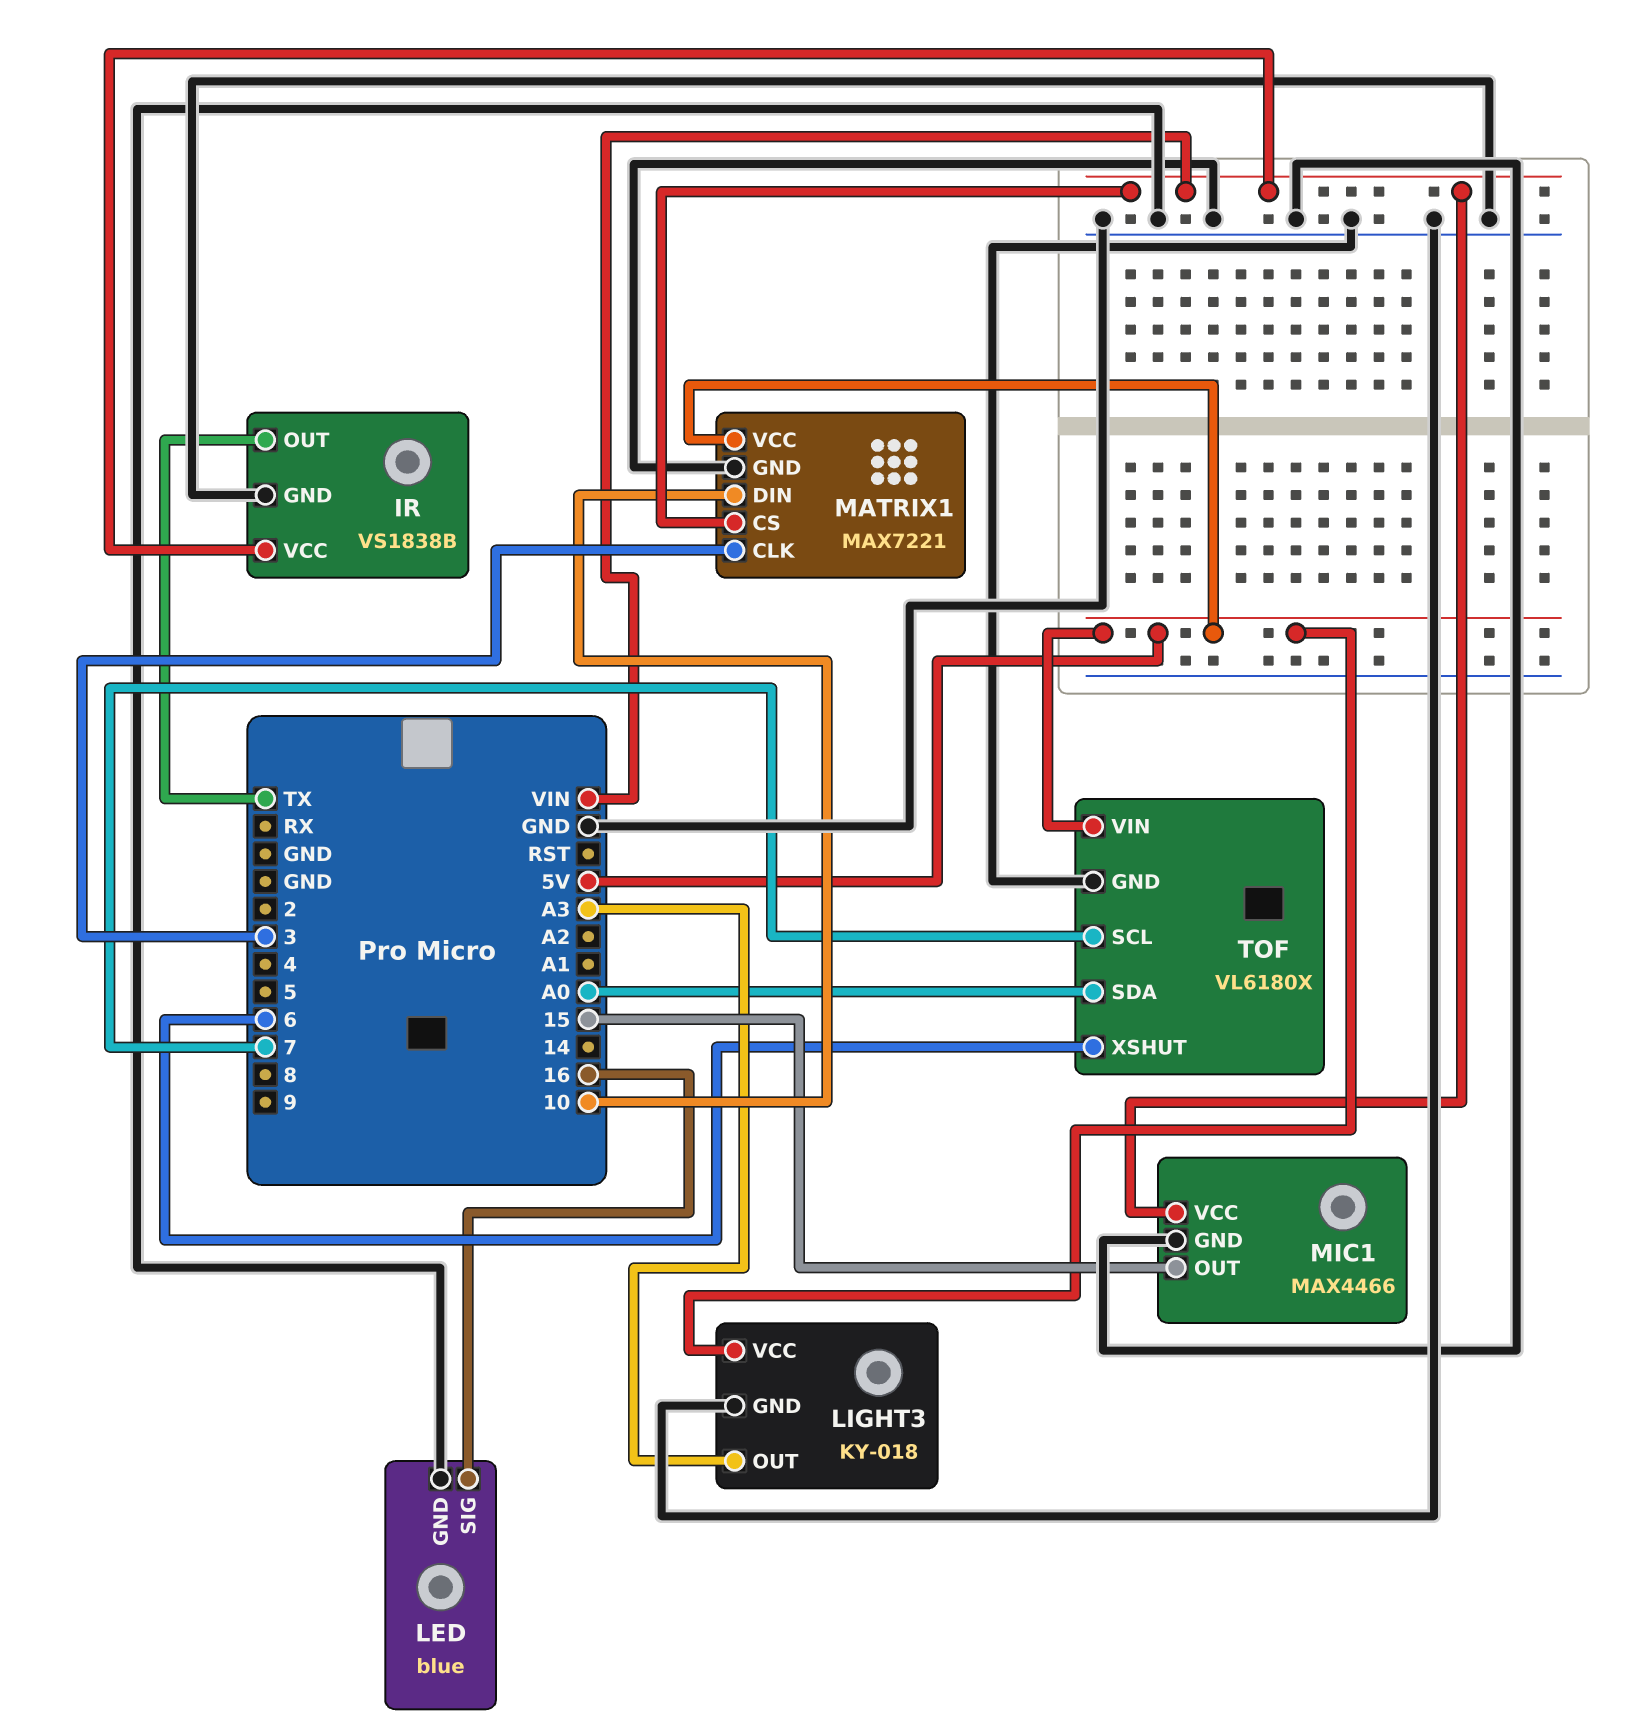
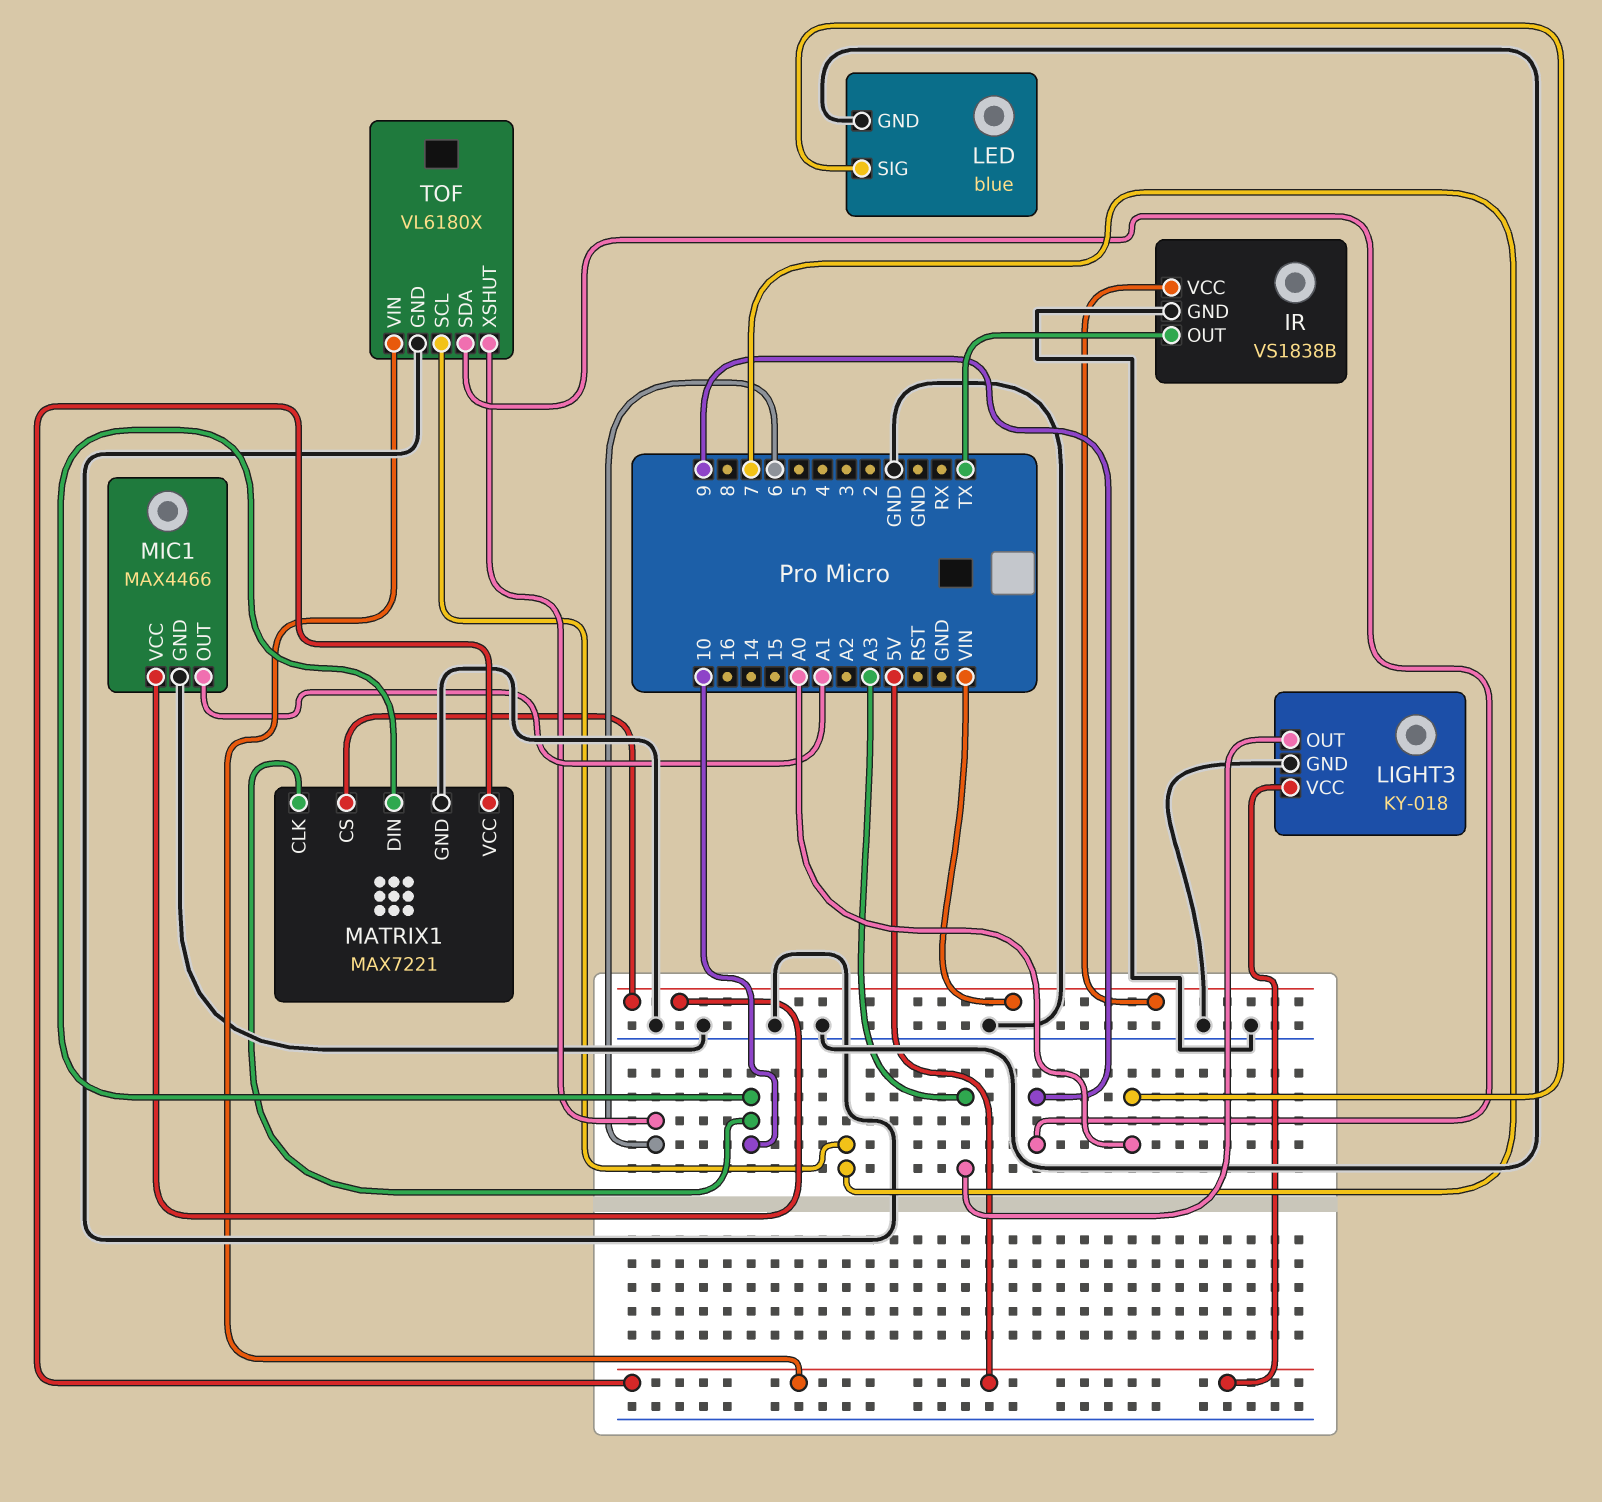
LED pin SIG: 16 -> A0
MATRIX1 pin CLK: 3 -> 10
MIC1 pin OUT: 15 -> A1
TOF pin SDA: A0 -> 9

